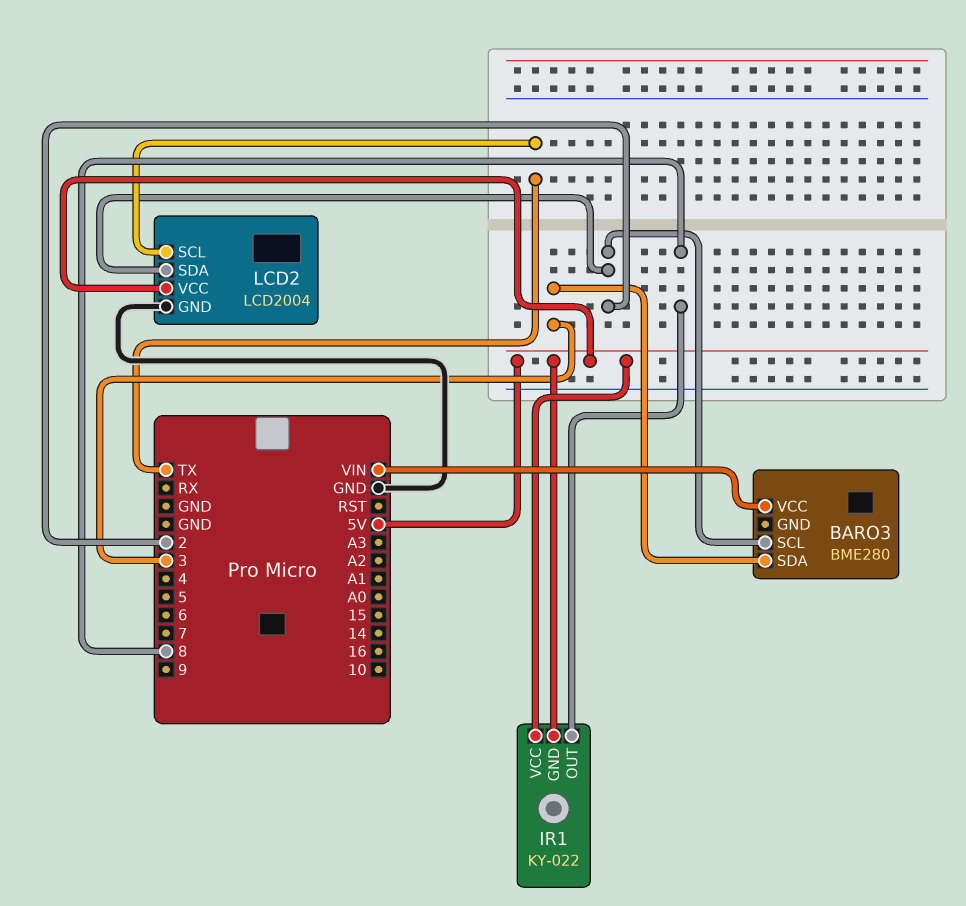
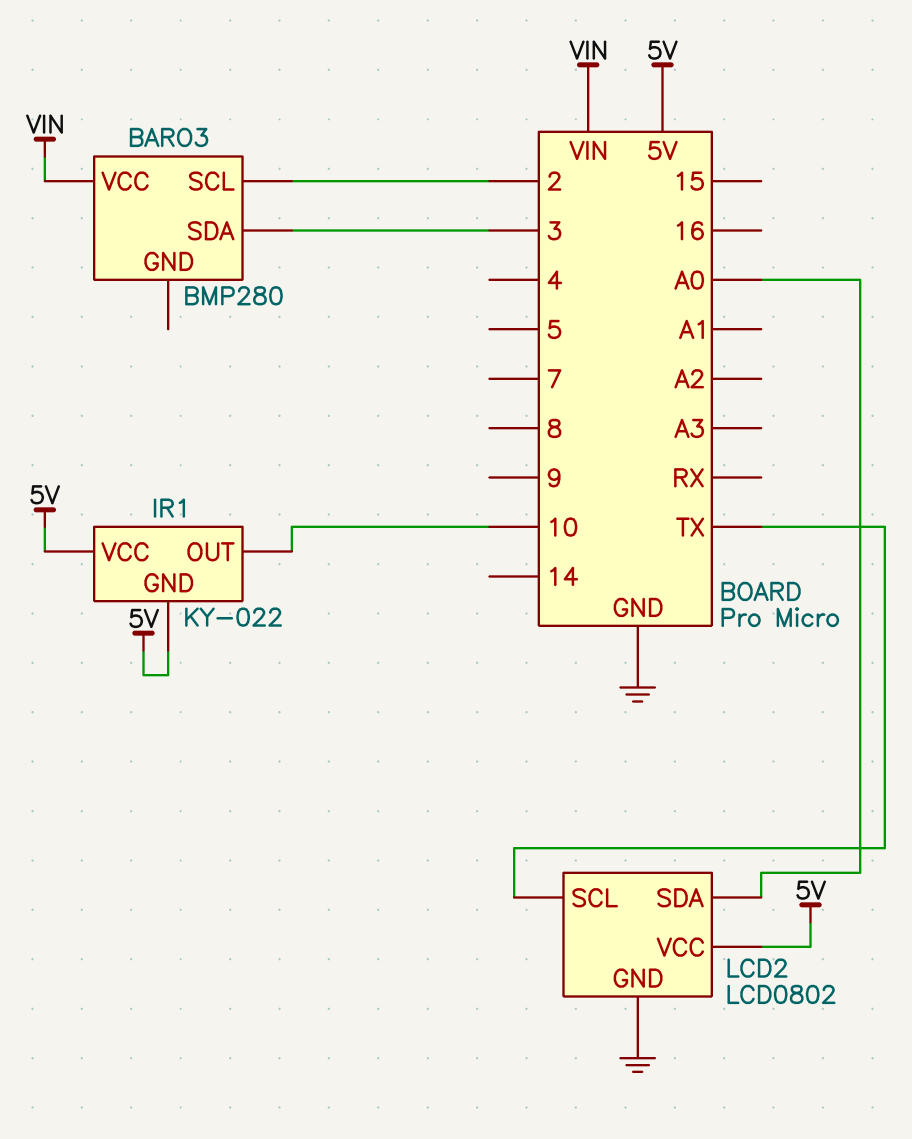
BARO3: BME280 -> BMP280
IR1 pin OUT: 8 -> 10
LCD2: LCD2004 -> LCD0802
LCD2 pin SDA: 2 -> A0

